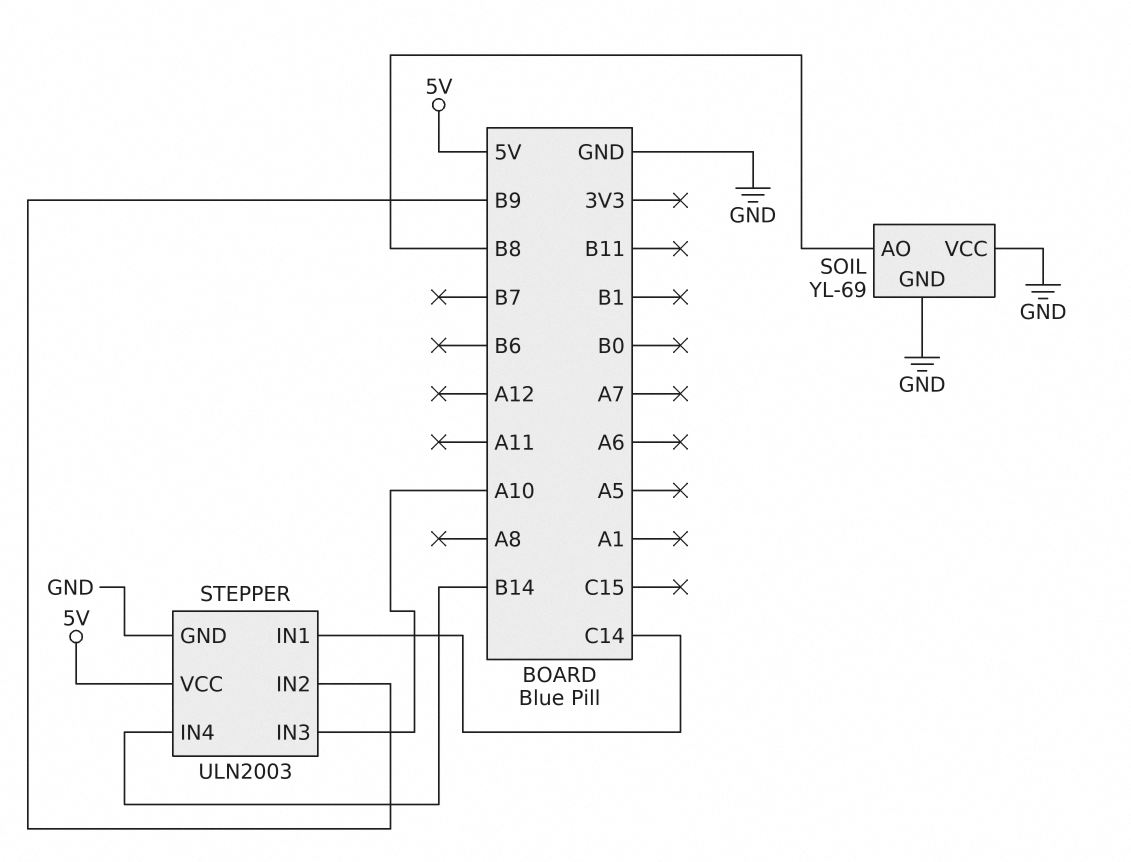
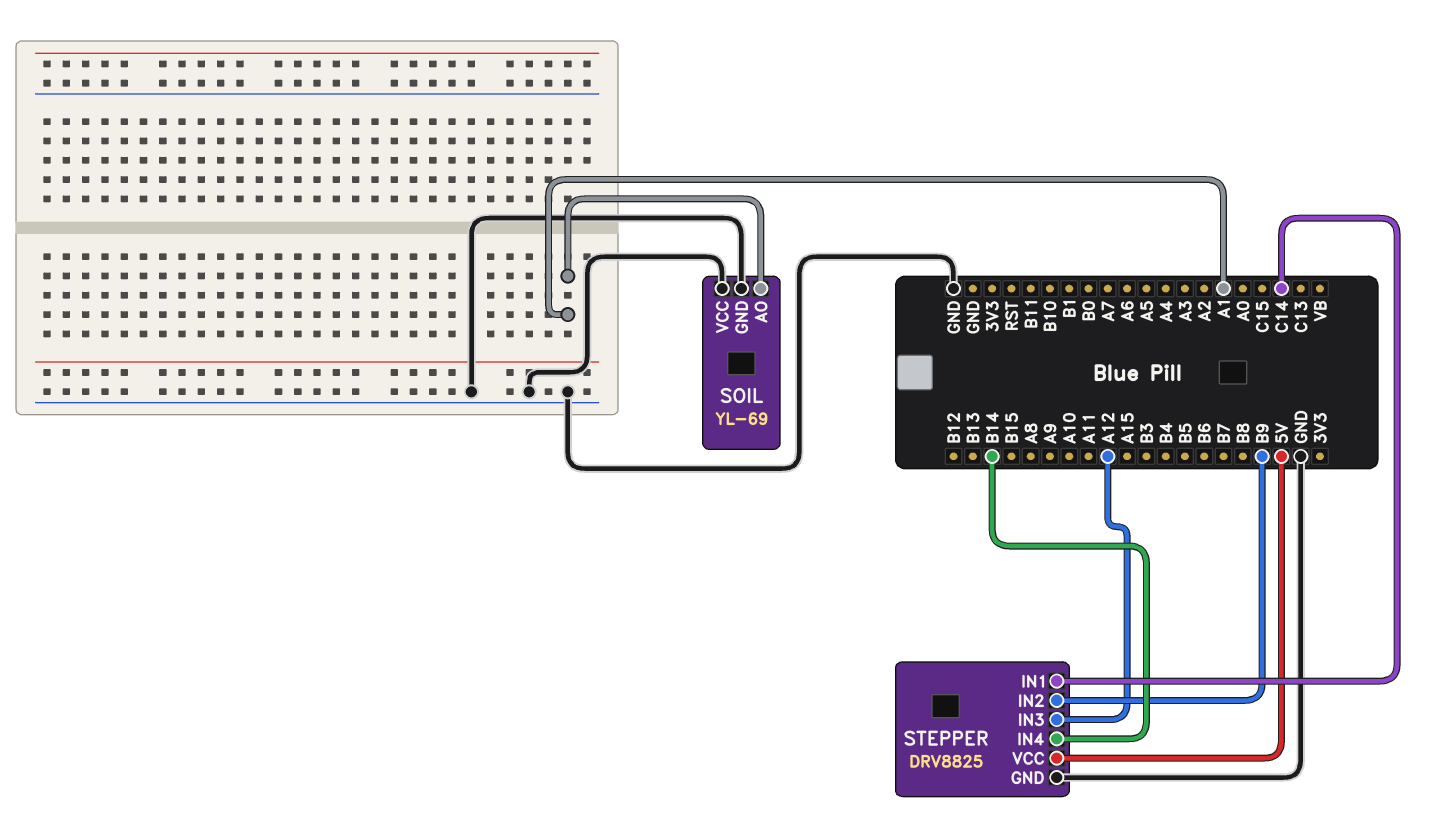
SOIL pin AO: B8 -> A1
STEPPER: ULN2003 -> DRV8825
STEPPER pin IN3: A10 -> A12

